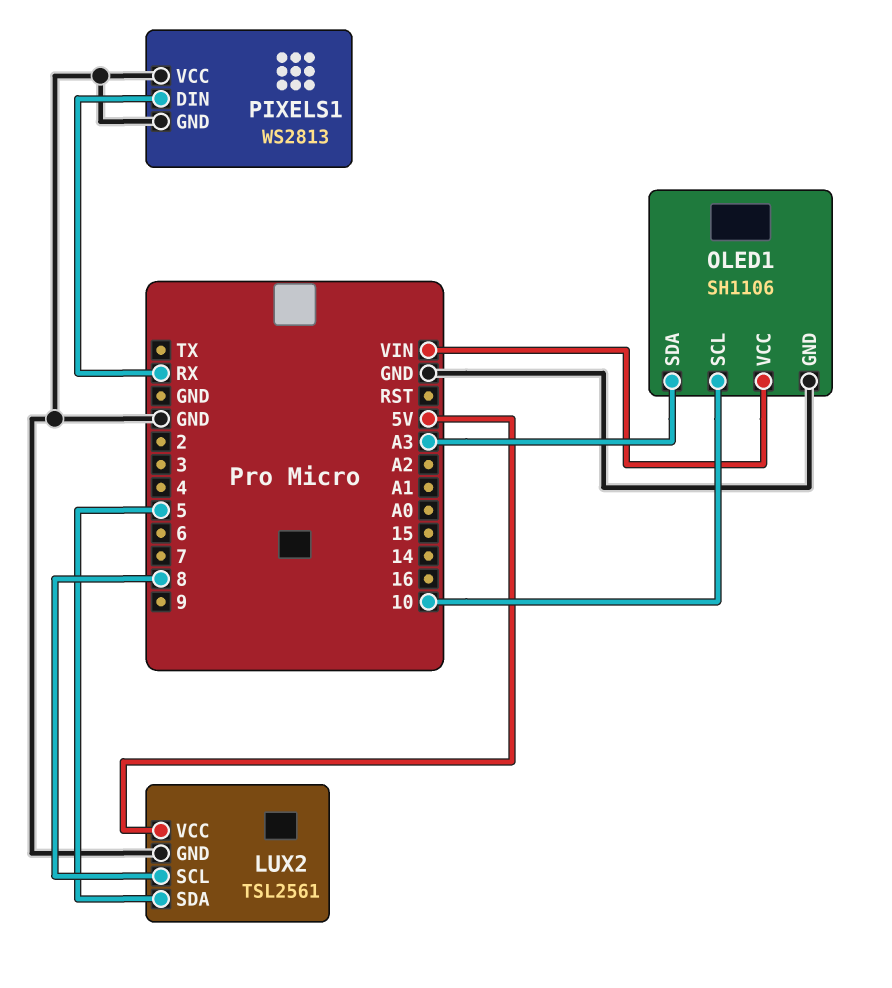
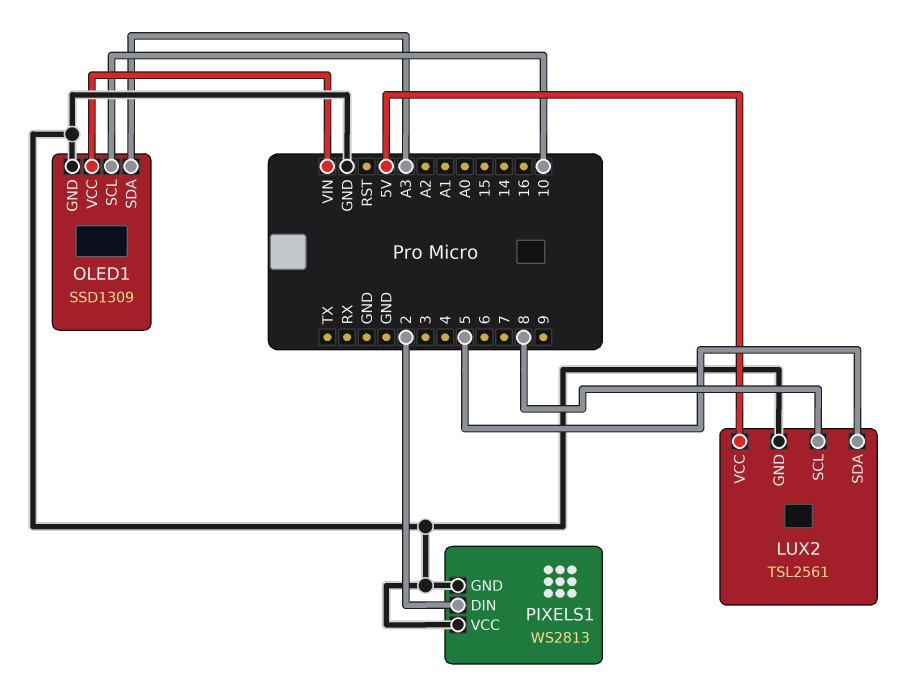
OLED1: SH1106 -> SSD1309
PIXELS1 pin DIN: RX -> 2

